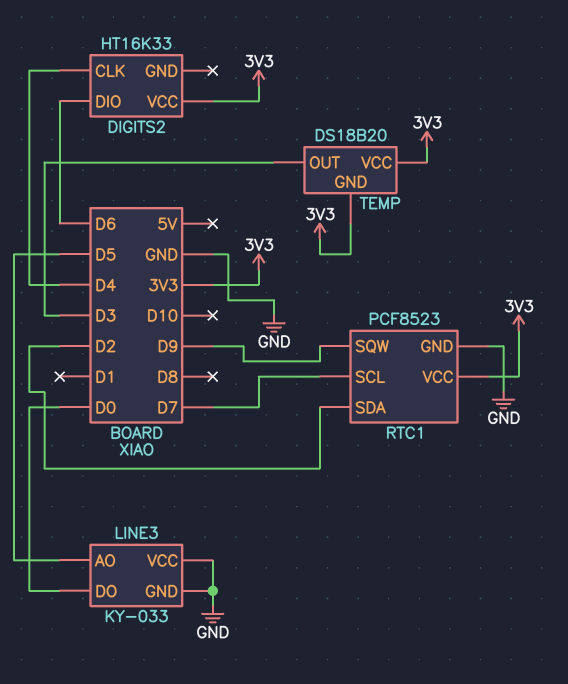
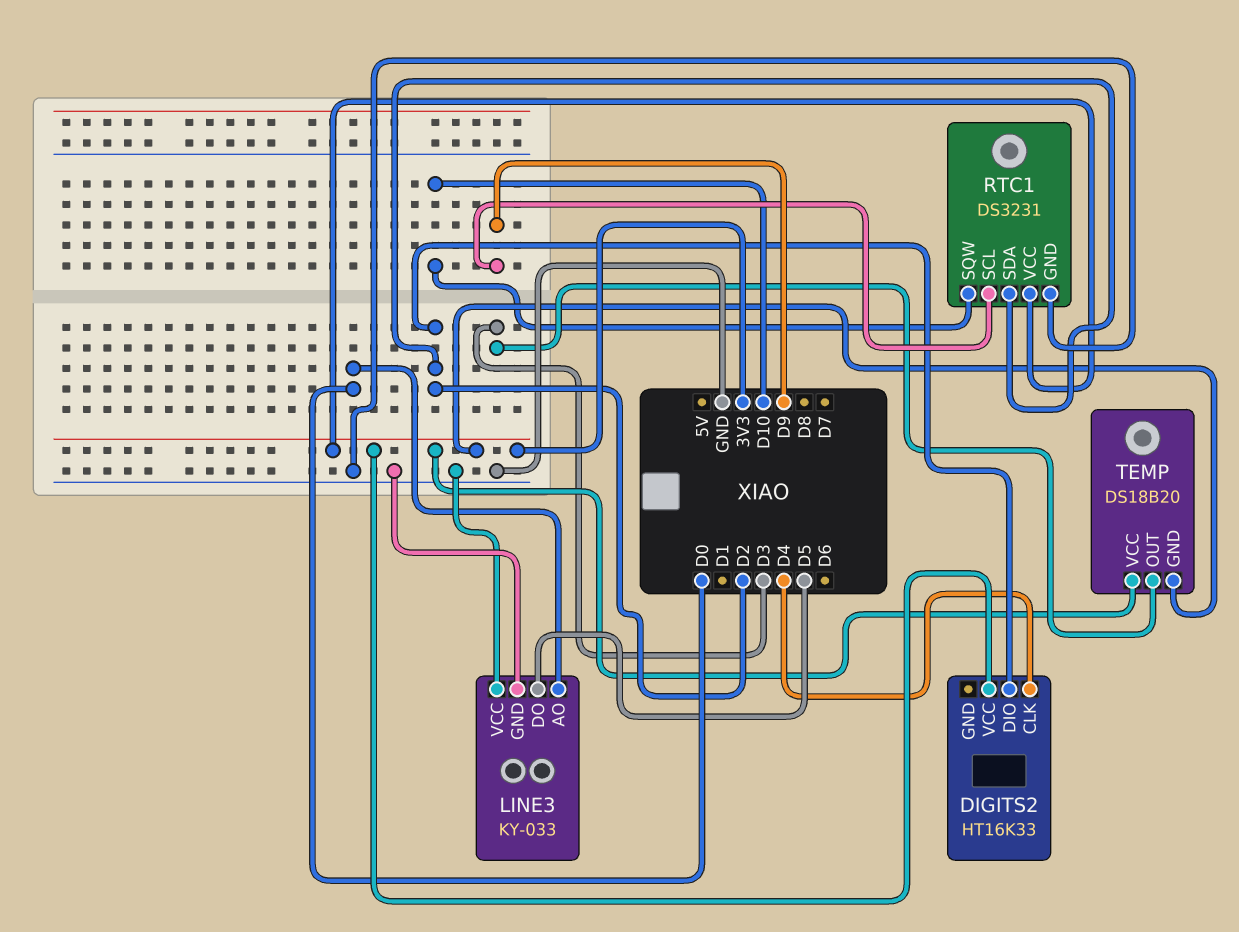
DIGITS2 pin DIO: D6 -> D2
LINE3 pin AO: D5 -> D0
LINE3 pin DO: D0 -> D5
RTC1: PCF8523 -> DS3231
RTC1 pin SCL: D7 -> D9
RTC1 pin SQW: D9 -> D10

